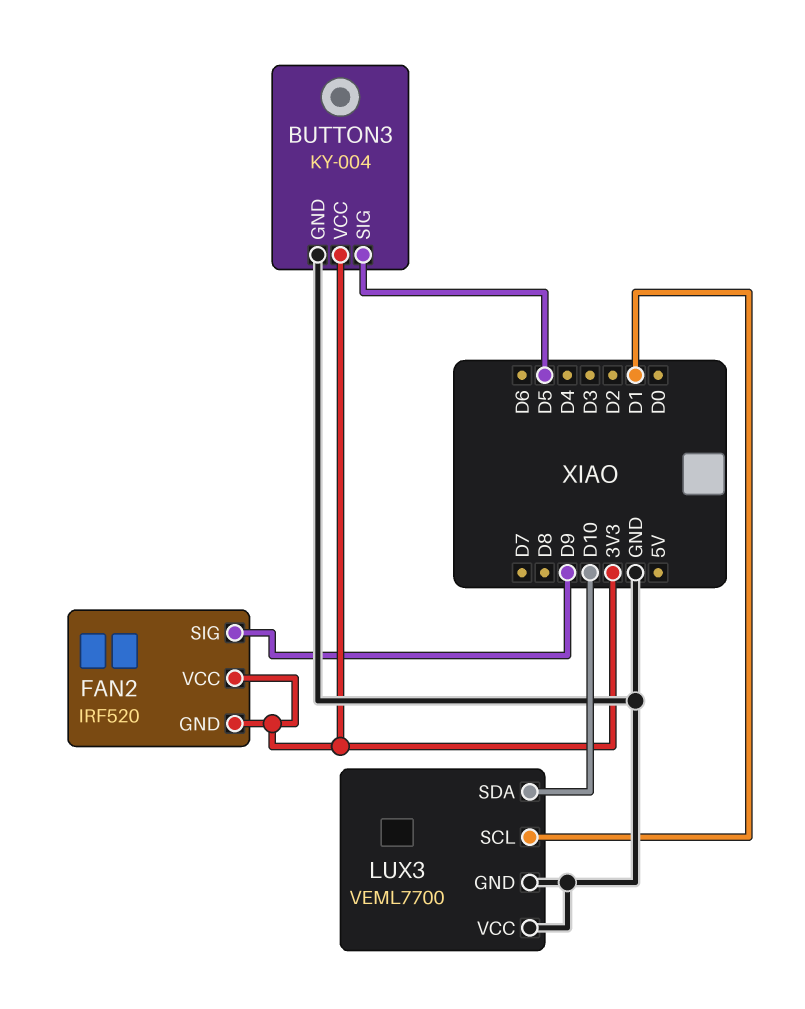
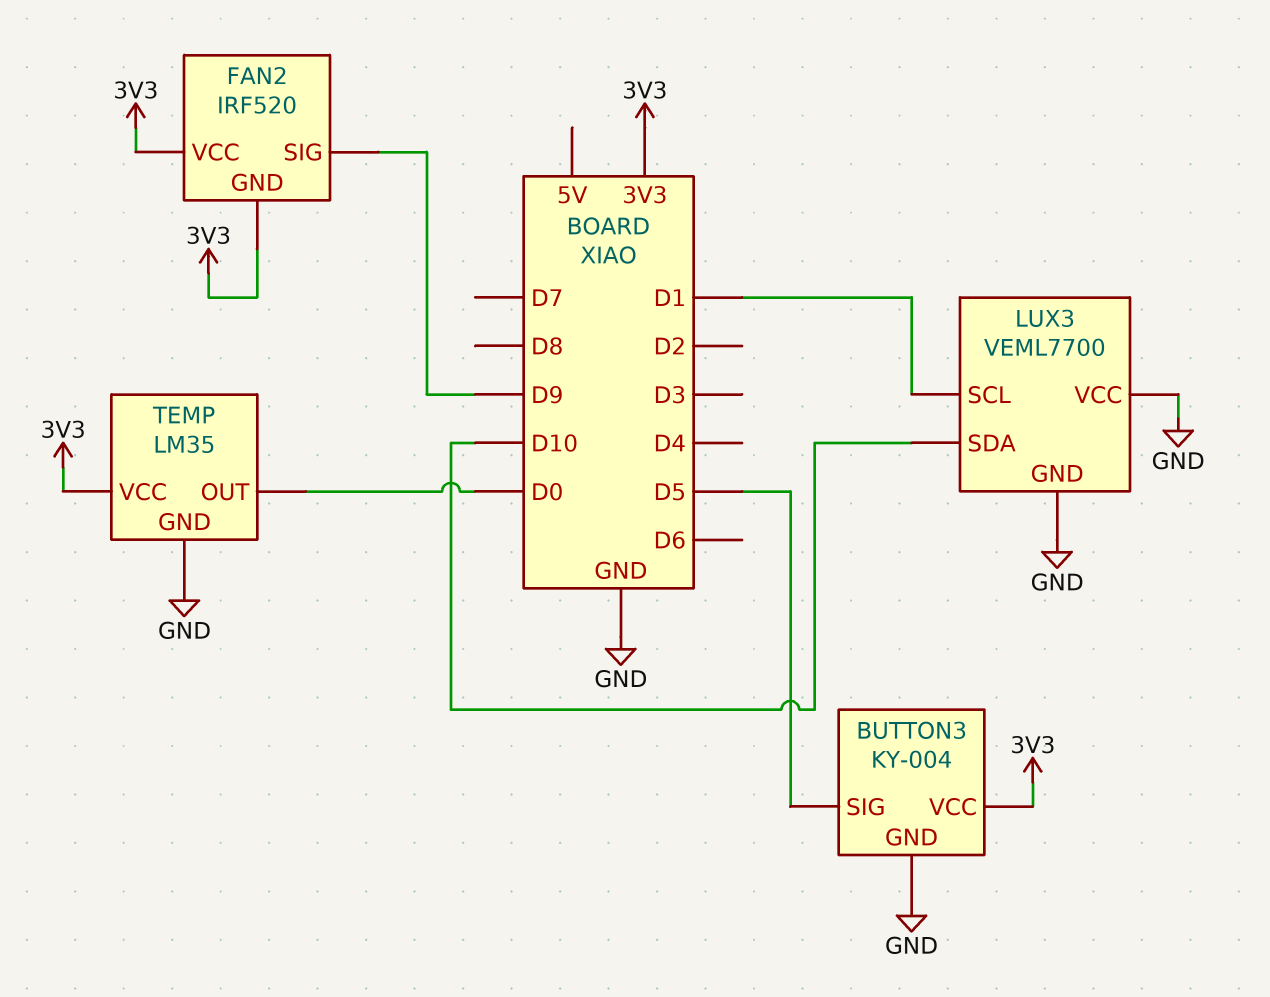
TEMP: none -> LM35
TEMP pin GND: none -> GND
TEMP pin OUT: none -> D0
TEMP pin VCC: none -> 3V3

